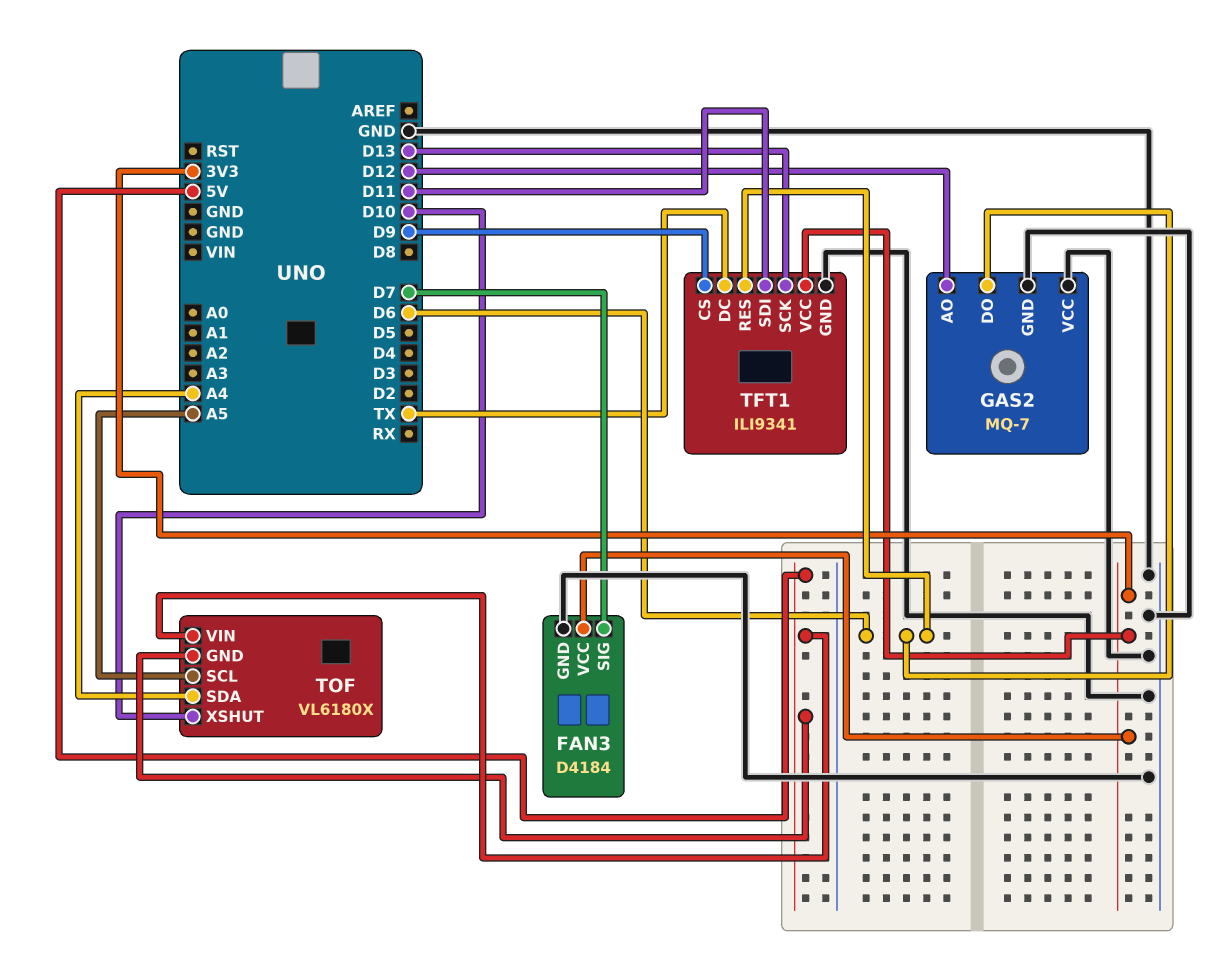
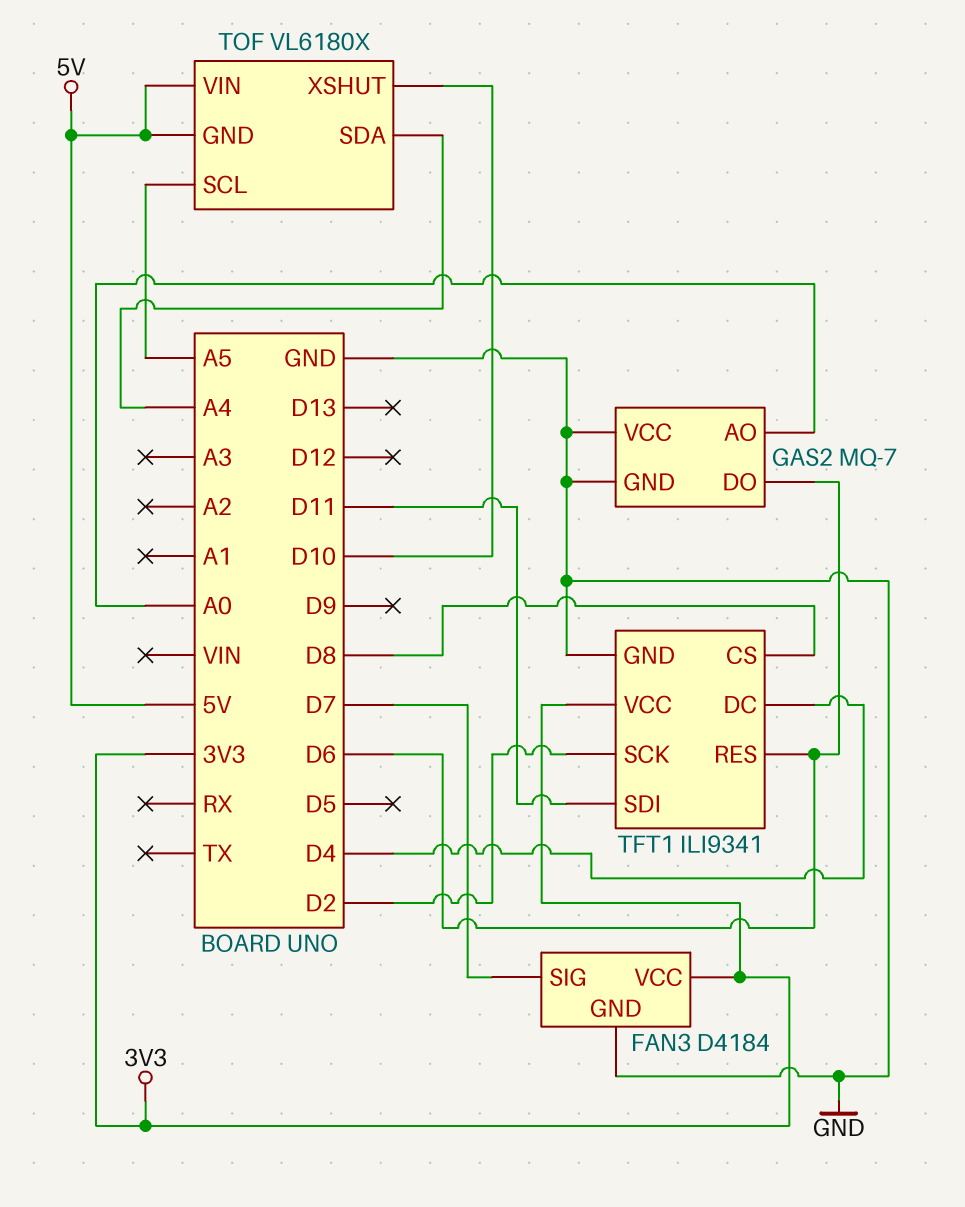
GAS2 pin AO: D12 -> A0
TFT1 pin CS: D9 -> D8
TFT1 pin DC: TX -> D4
TFT1 pin SCK: D13 -> D2

